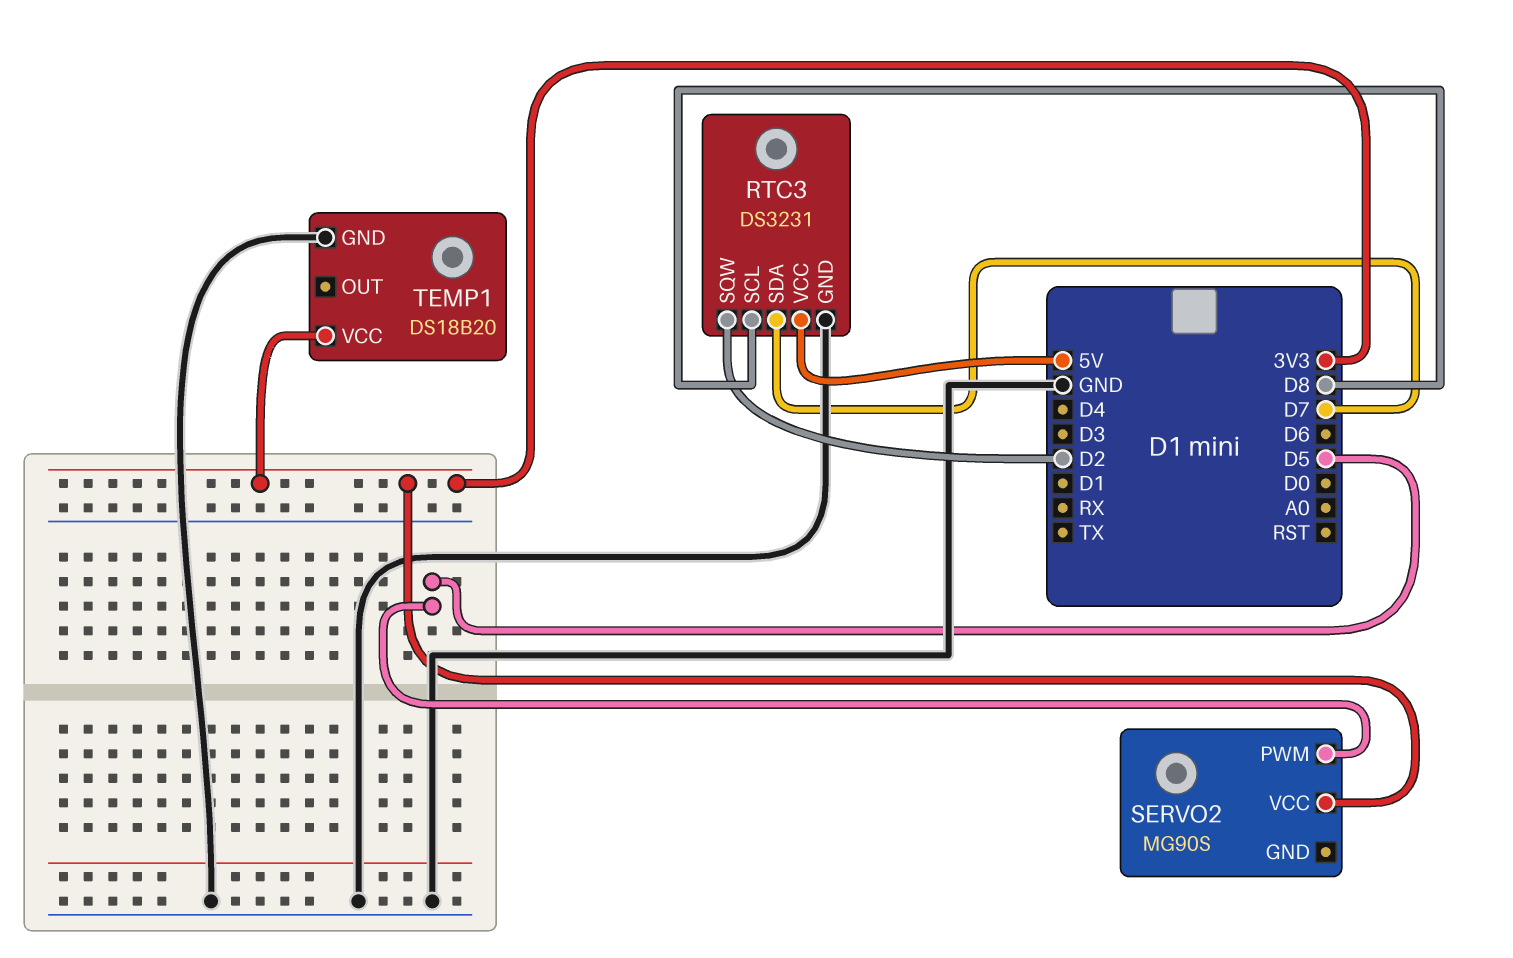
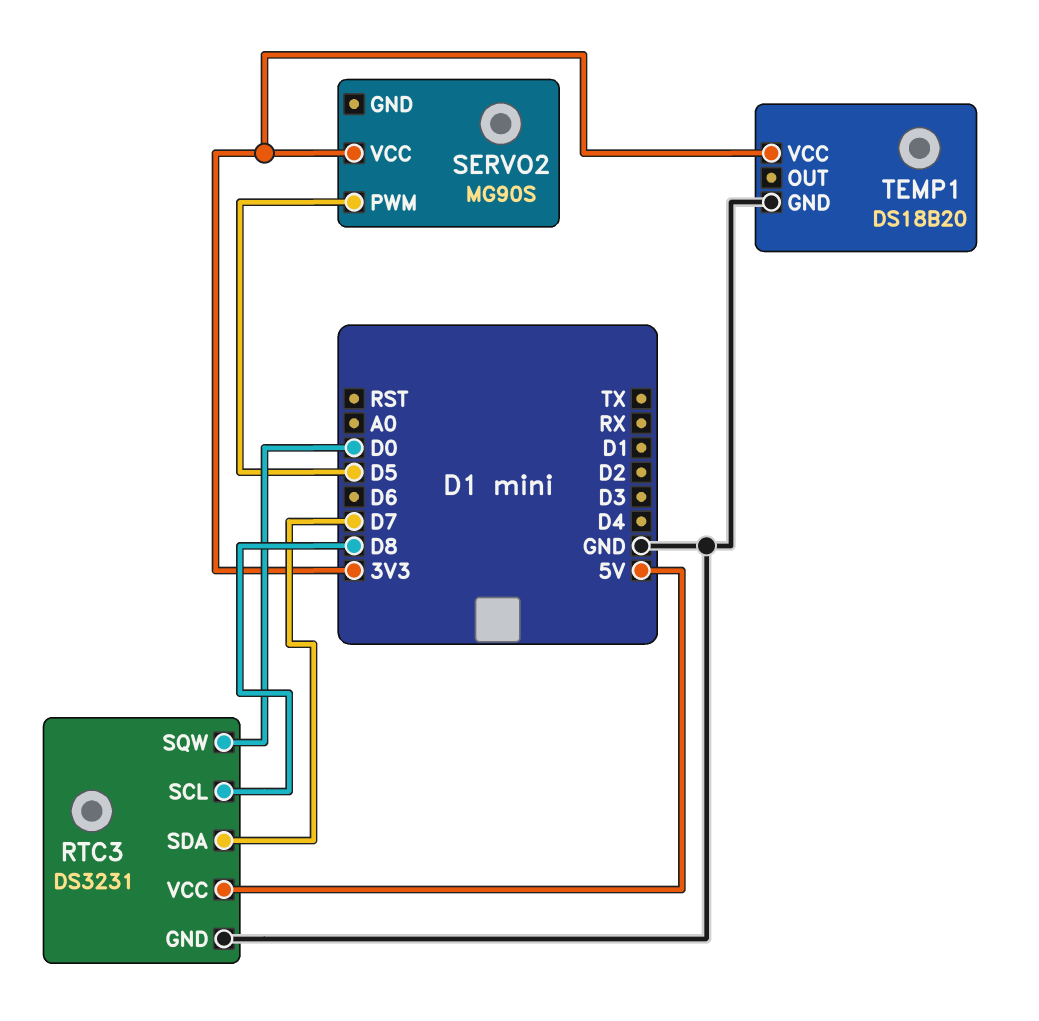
RTC3 pin SQW: D2 -> D0

